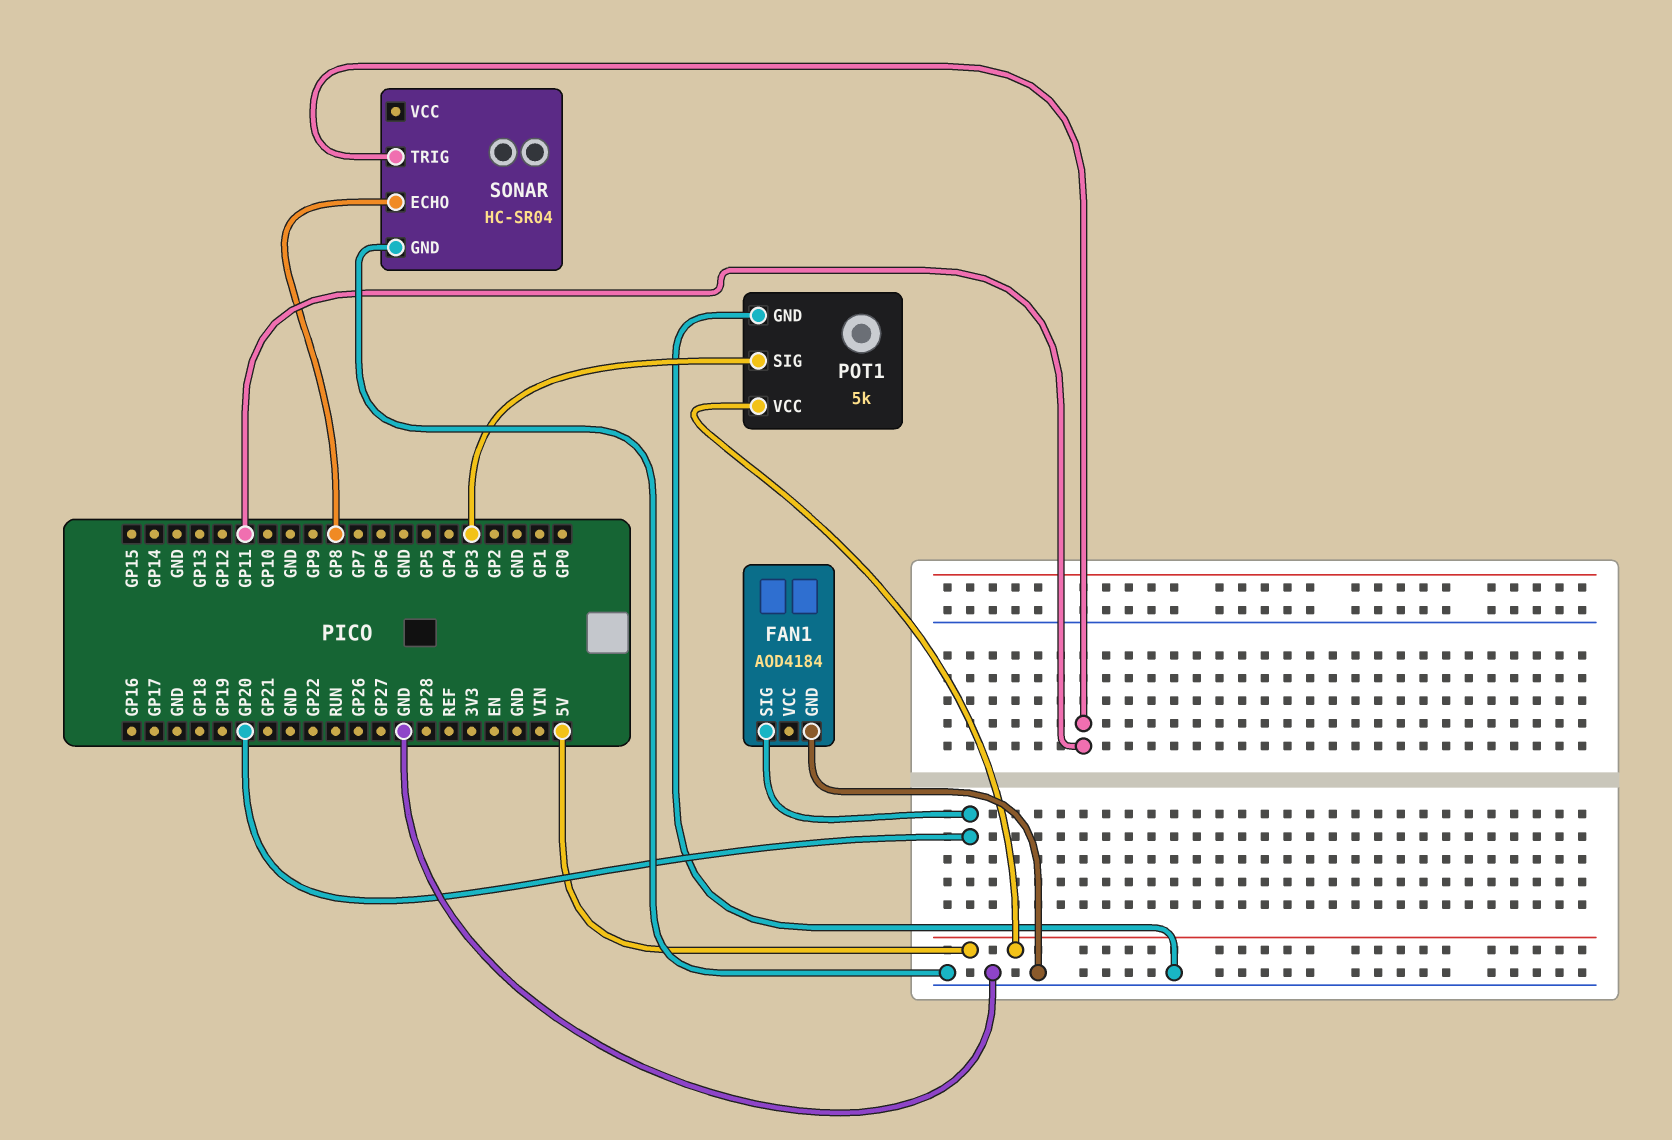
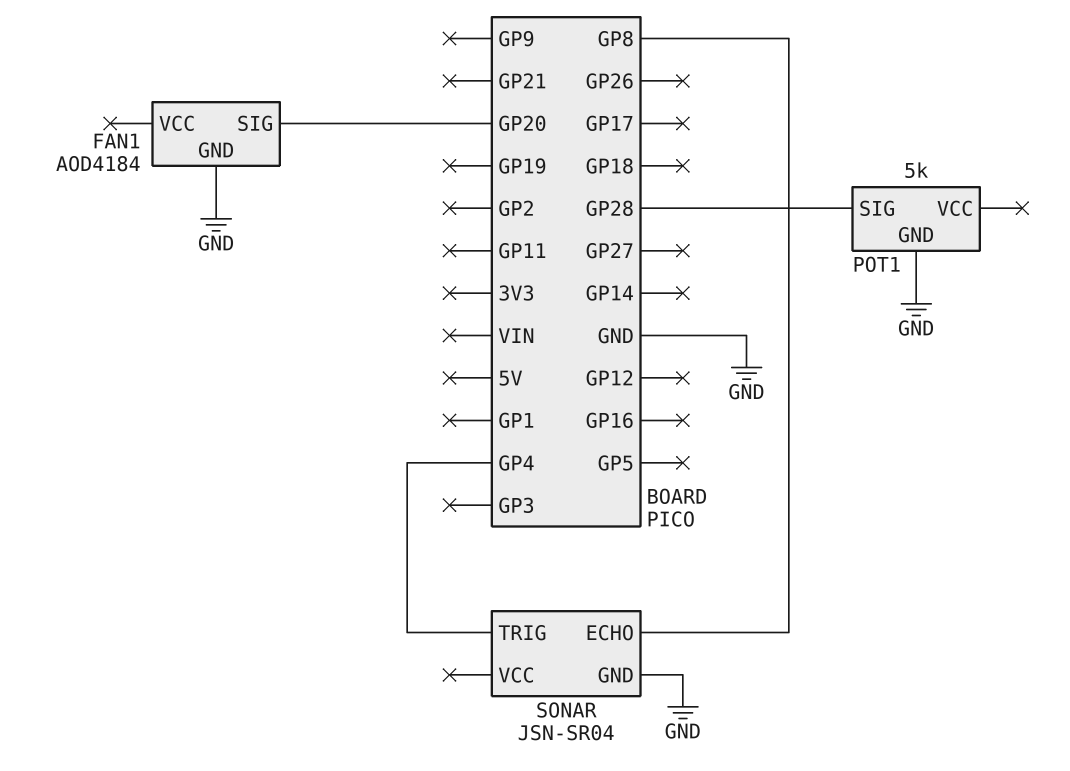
POT1 pin SIG: GP3 -> GP28
POT1 pin VCC: 5V -> none
SONAR: HC-SR04 -> JSN-SR04
SONAR pin TRIG: GP11 -> GP4

